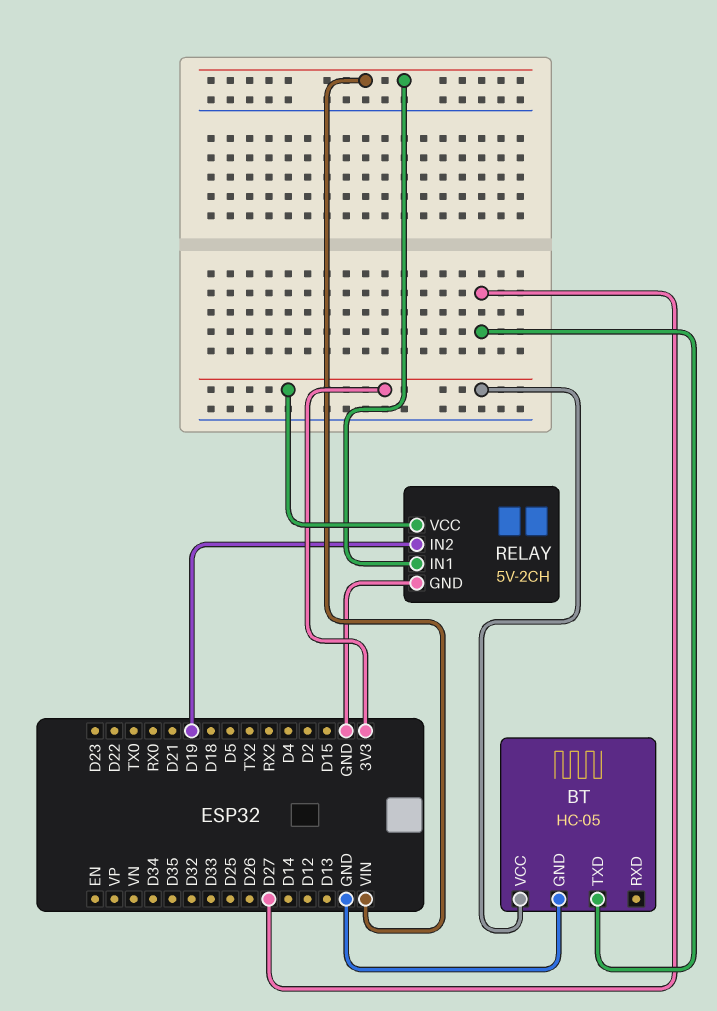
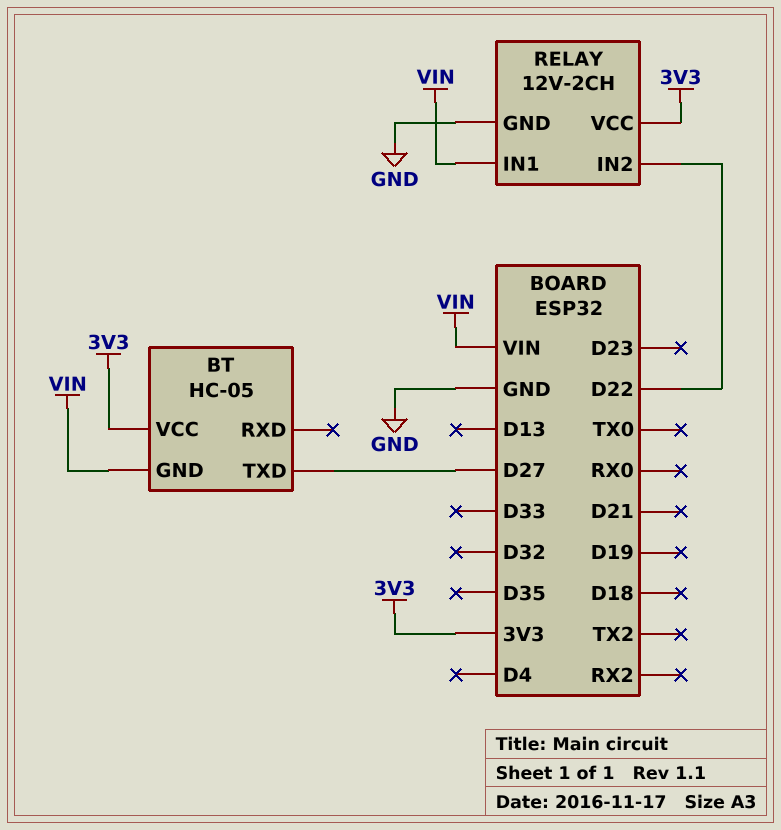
BT pin GND: GND -> VIN
RELAY: 5V-2CH -> 12V-2CH
RELAY pin IN2: D19 -> D22

